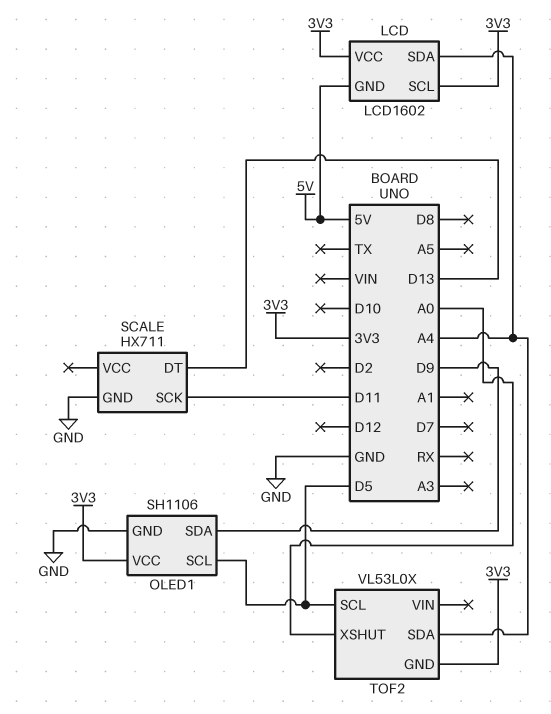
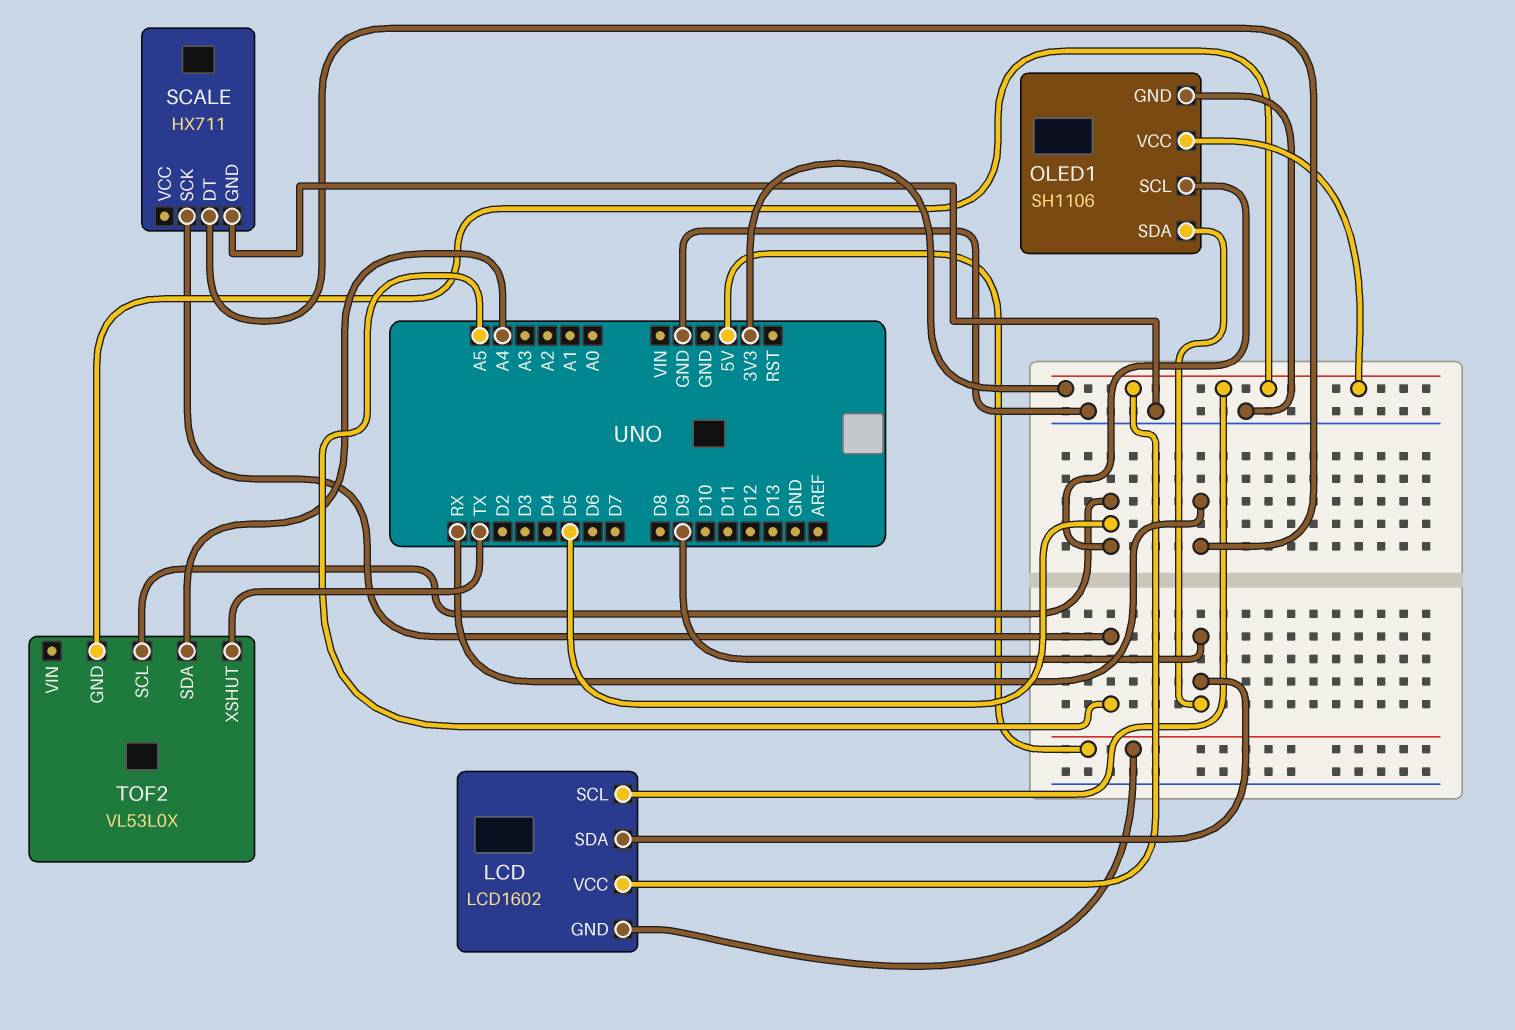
LCD pin SDA: A4 -> D9
SCALE pin DT: D13 -> RX
SCALE pin SCK: D11 -> A5
TOF2 pin XSHUT: A0 -> TX

